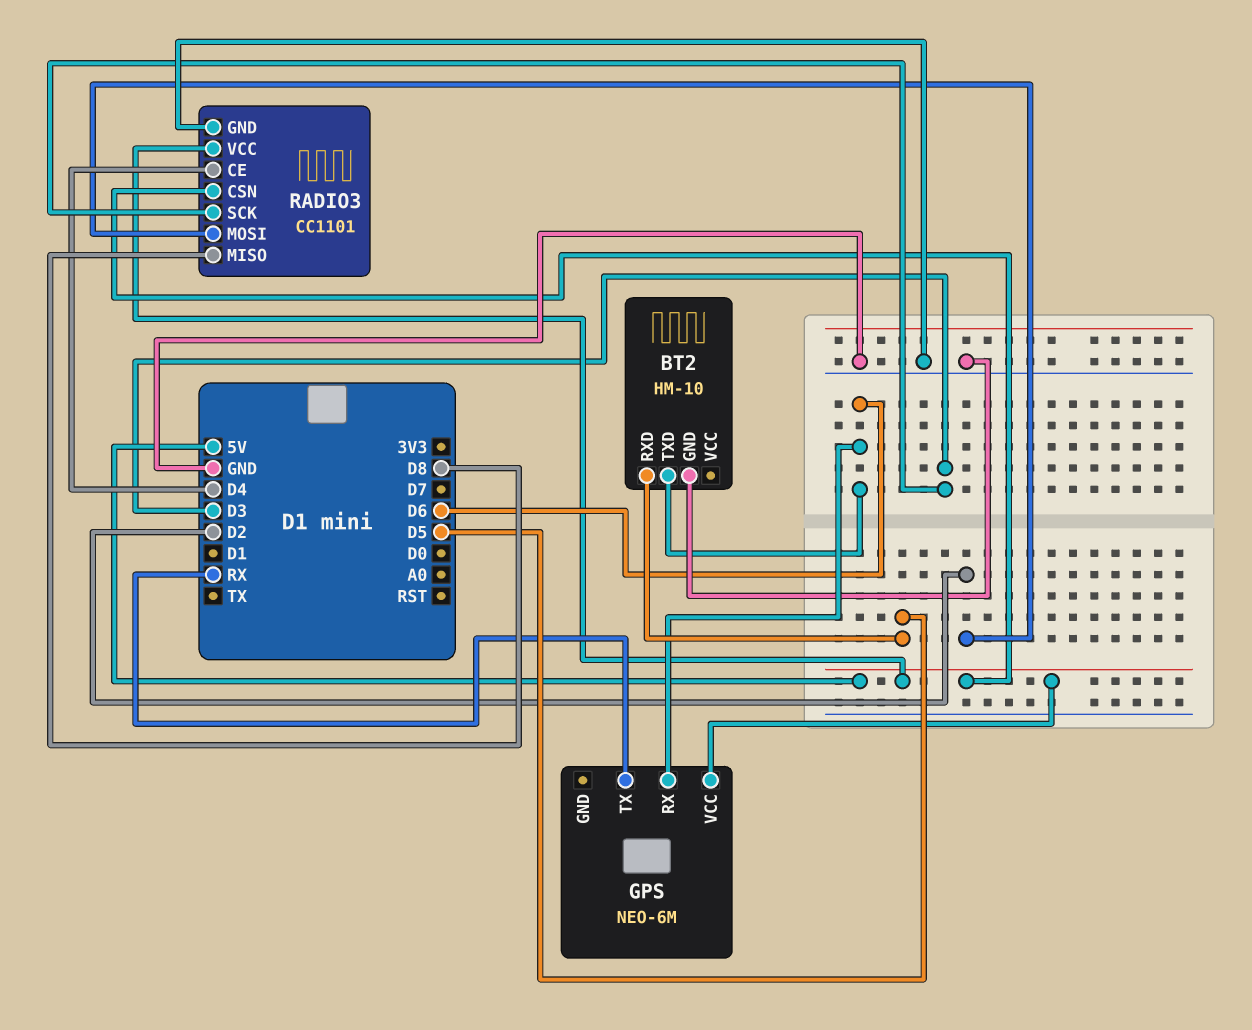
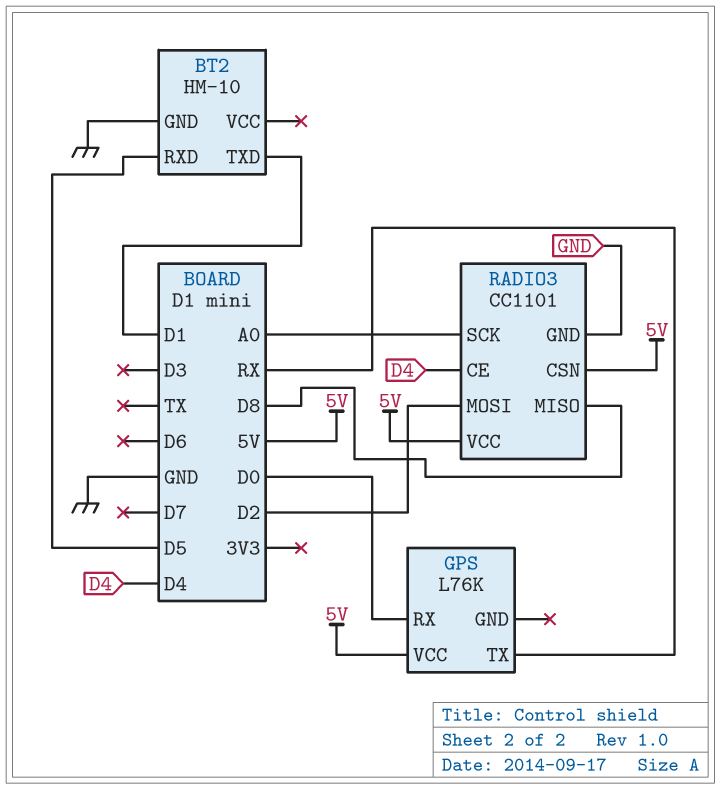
BT2 pin TXD: D6 -> D1
GPS: NEO-6M -> L76K
GPS pin RX: D6 -> D0
RADIO3 pin SCK: D3 -> A0

